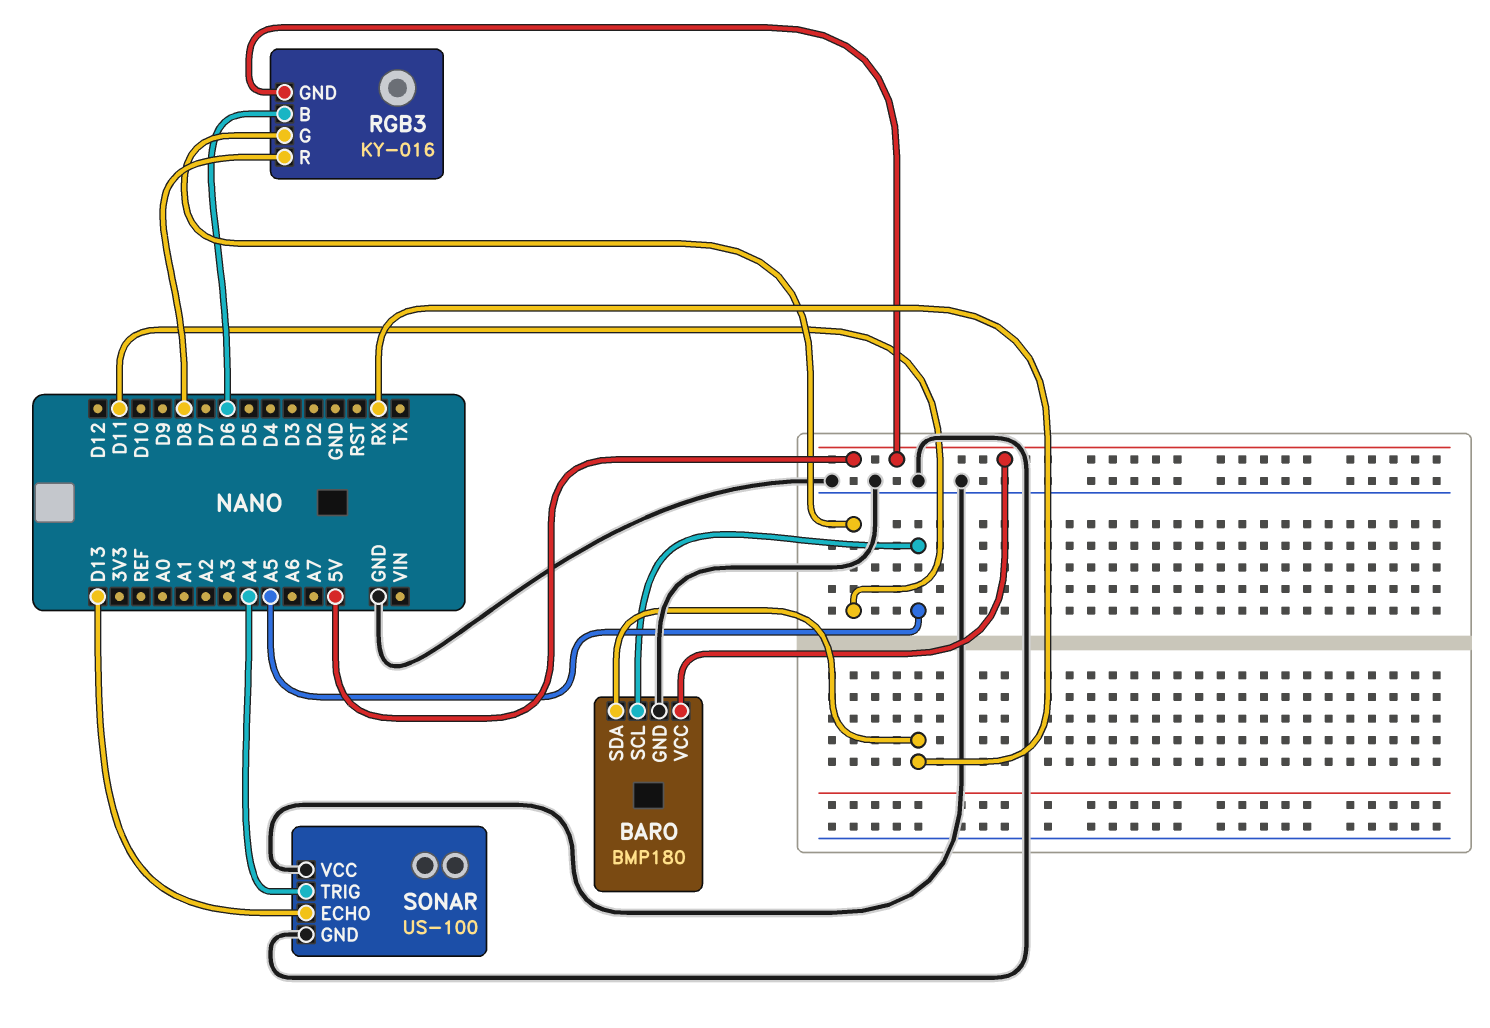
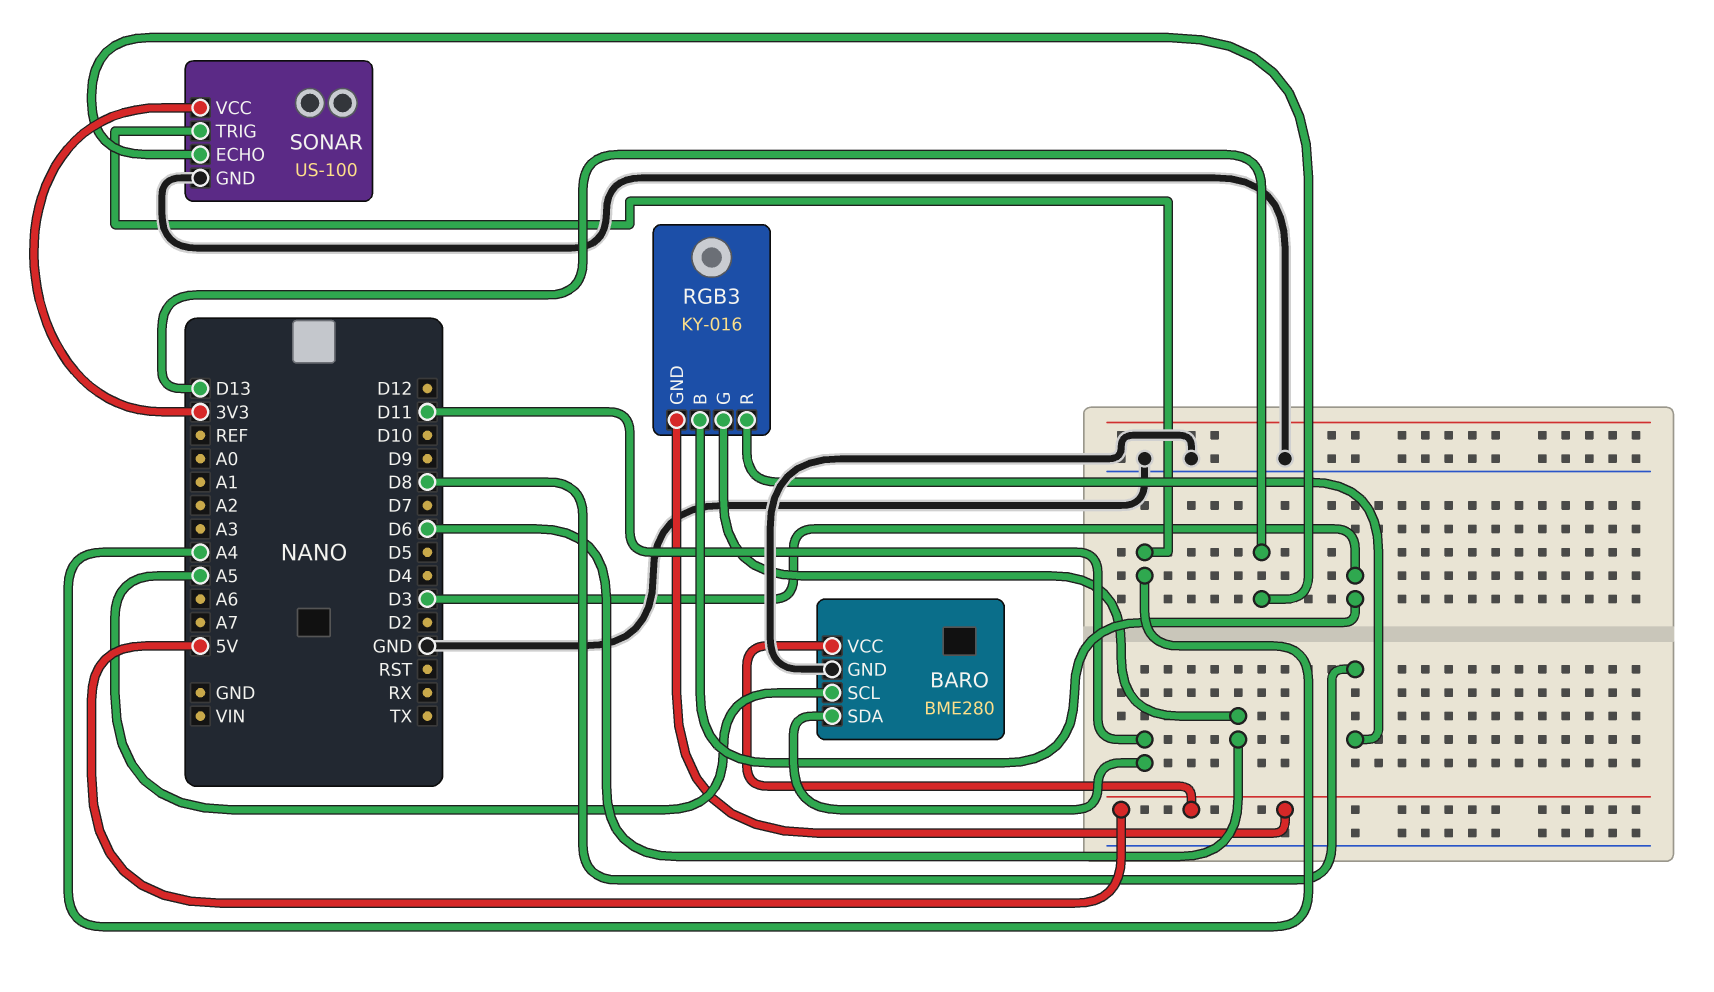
BARO: BMP180 -> BME280
BARO pin SDA: RX -> D11
RGB3 pin B: D6 -> D3
RGB3 pin G: D11 -> D6
SONAR pin VCC: GND -> 3V3

